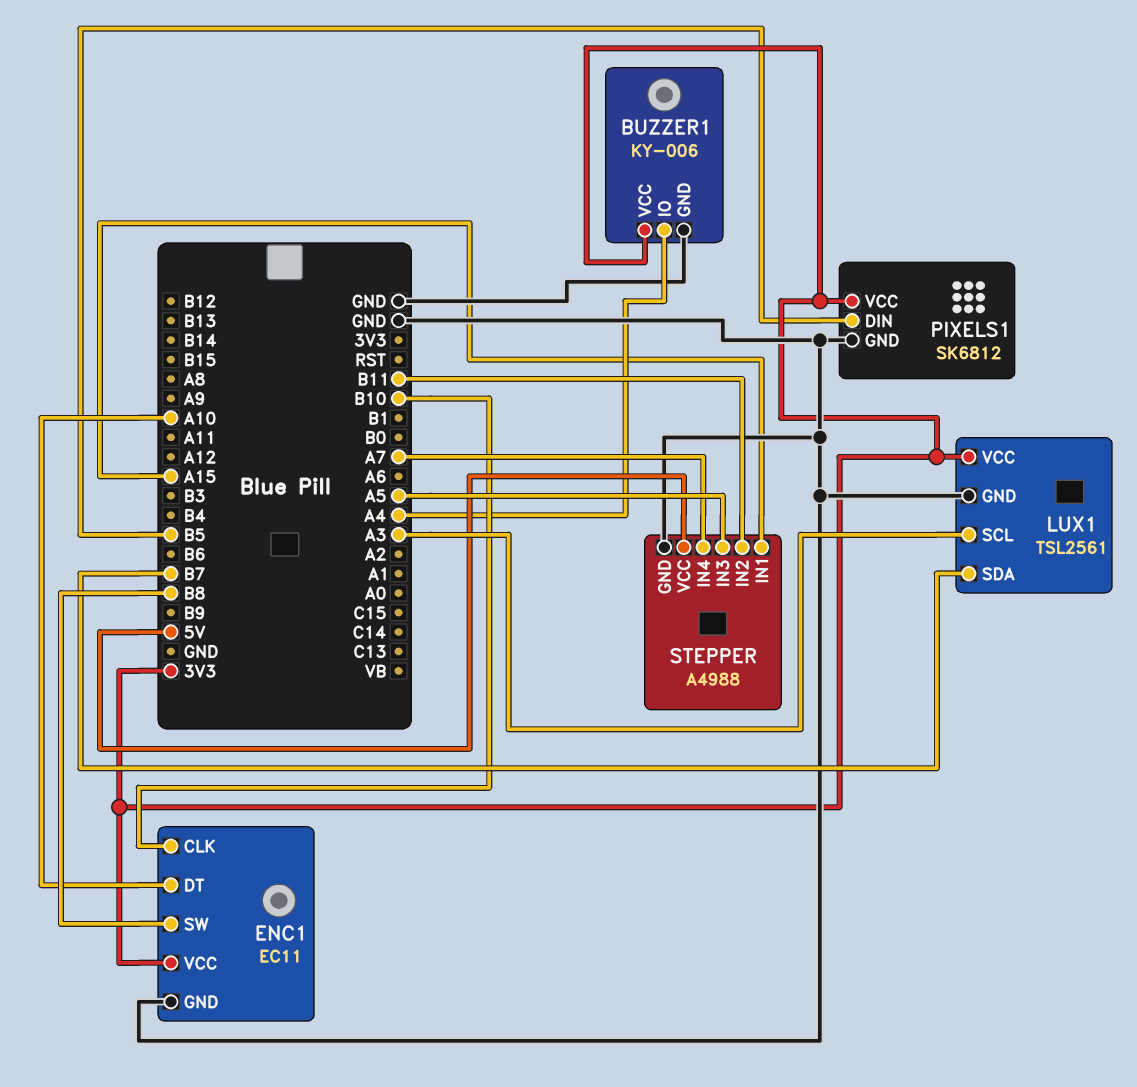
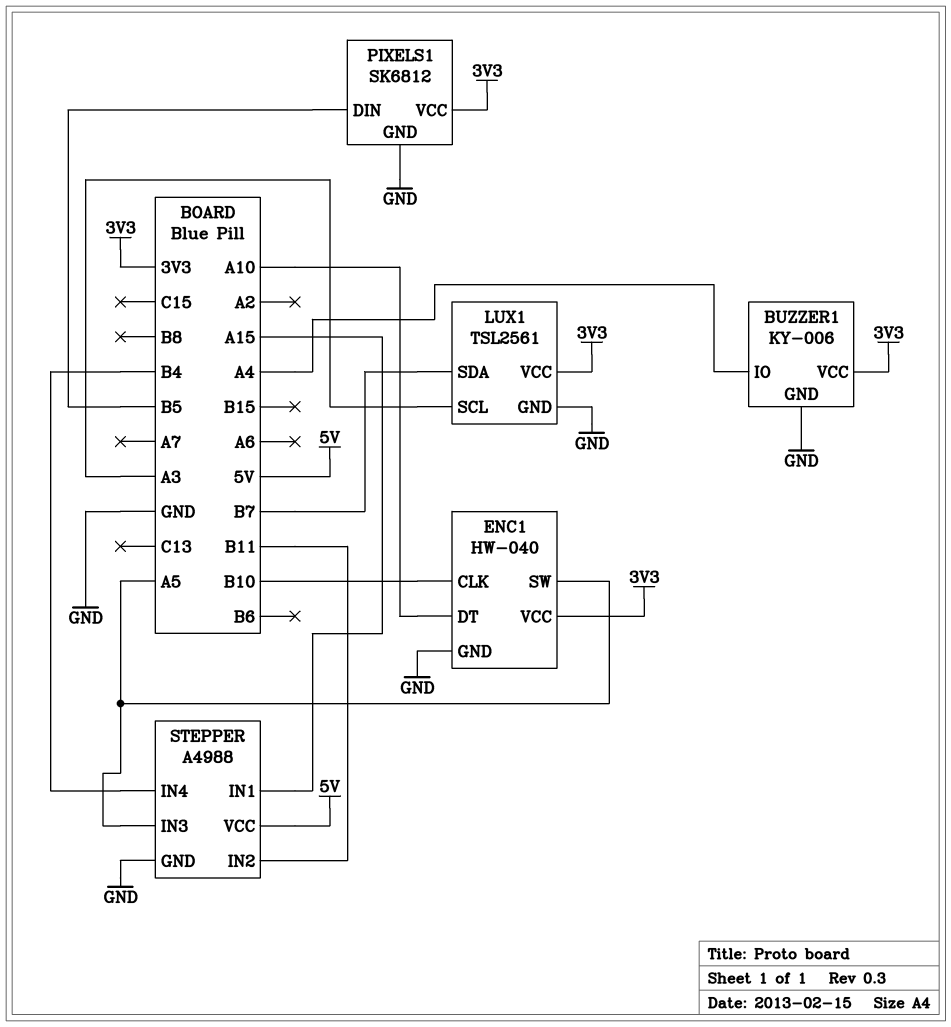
ENC1: EC11 -> HW-040
ENC1 pin SW: B8 -> A5
STEPPER pin IN4: A7 -> B4

